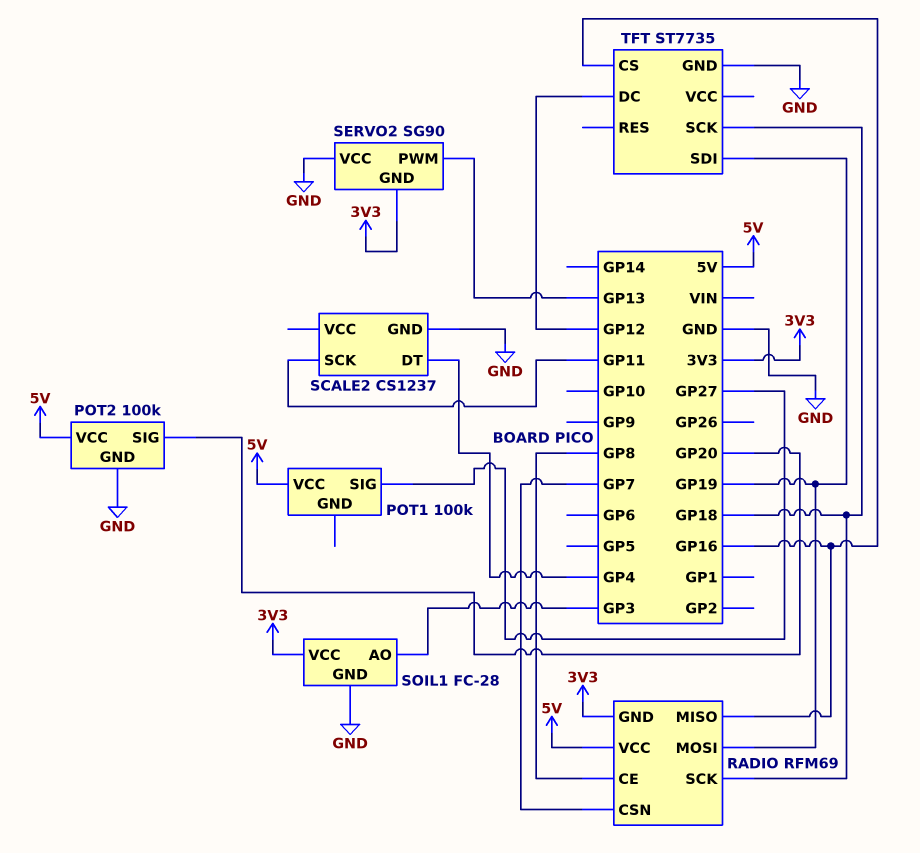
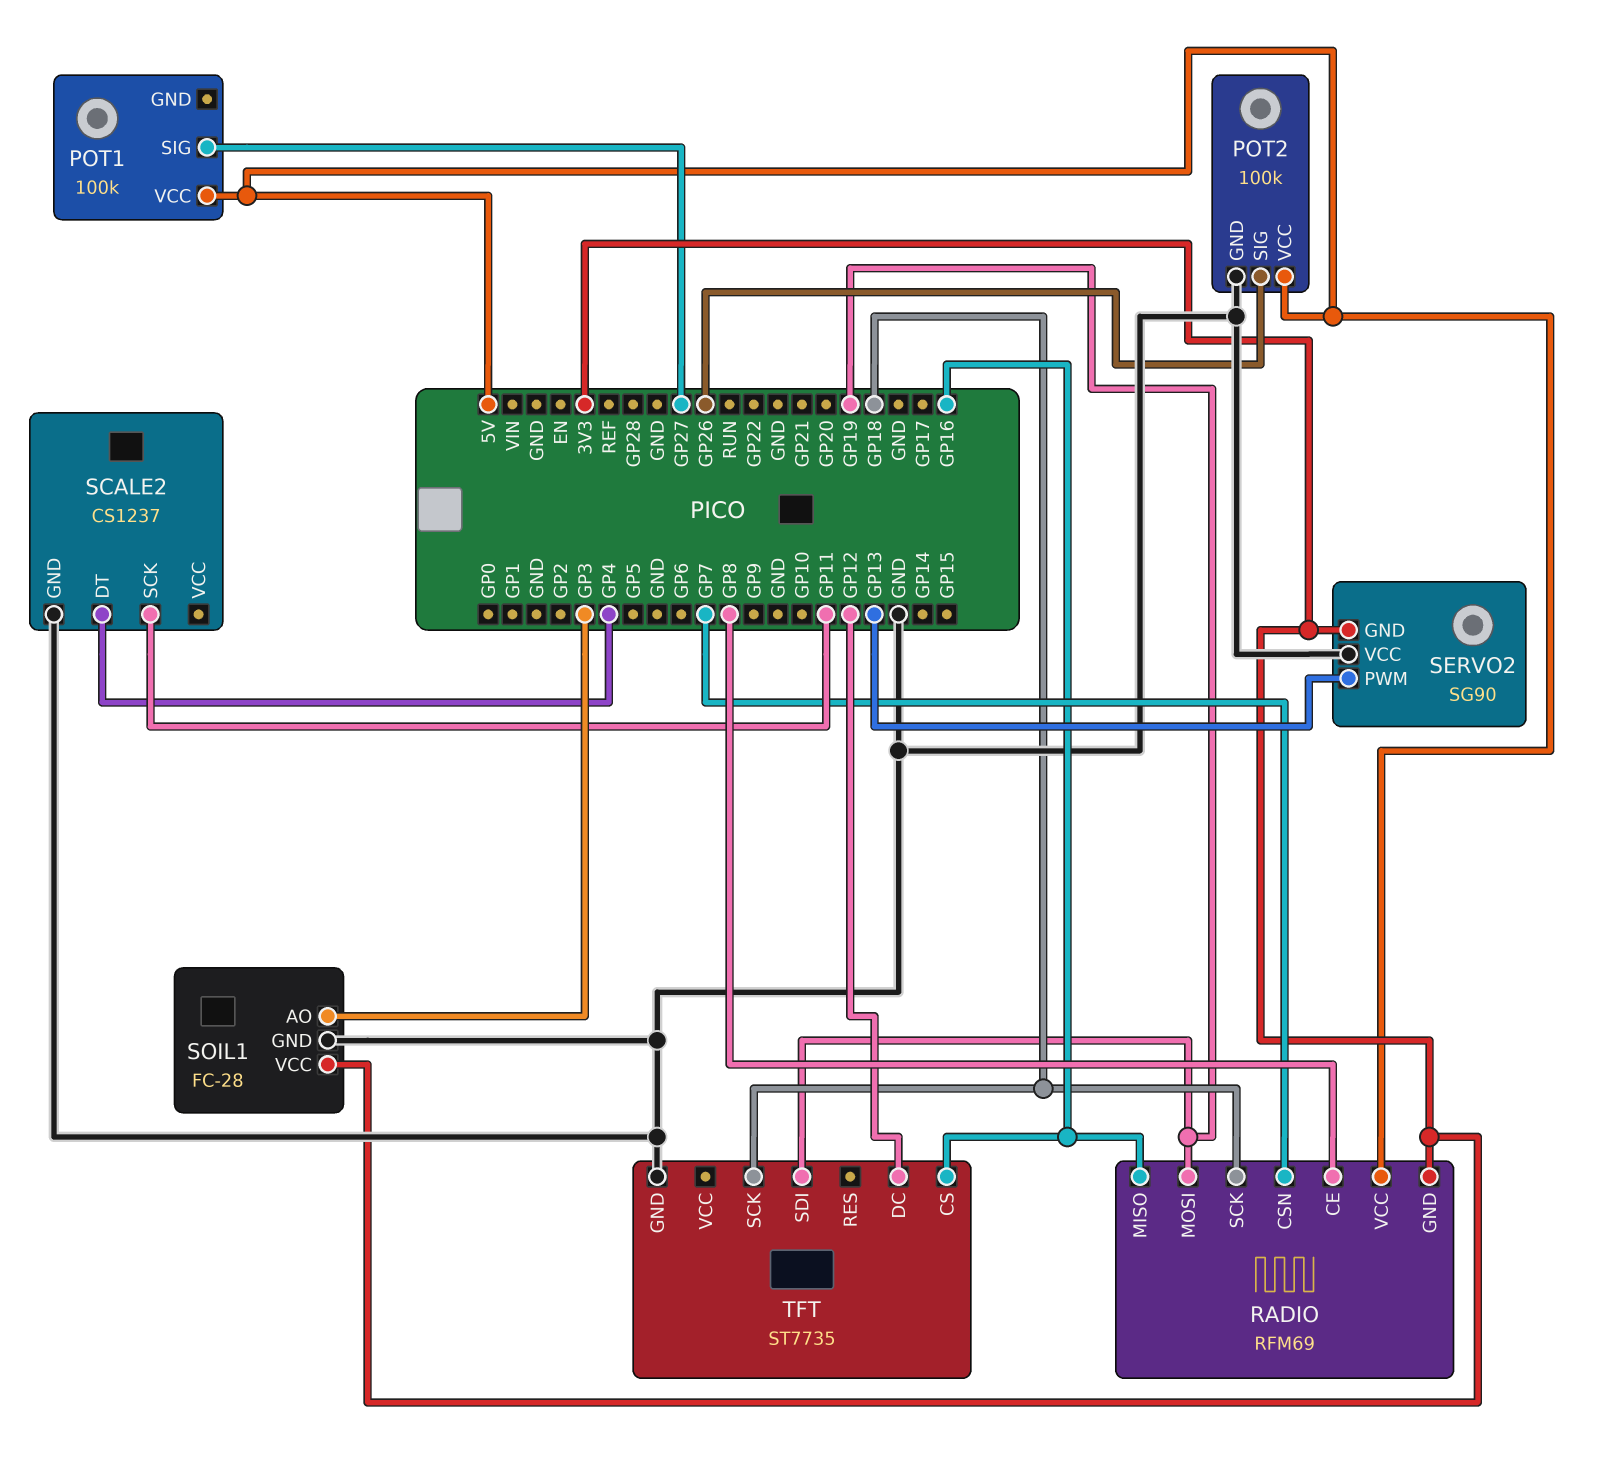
POT2 pin SIG: GP20 -> GP26

